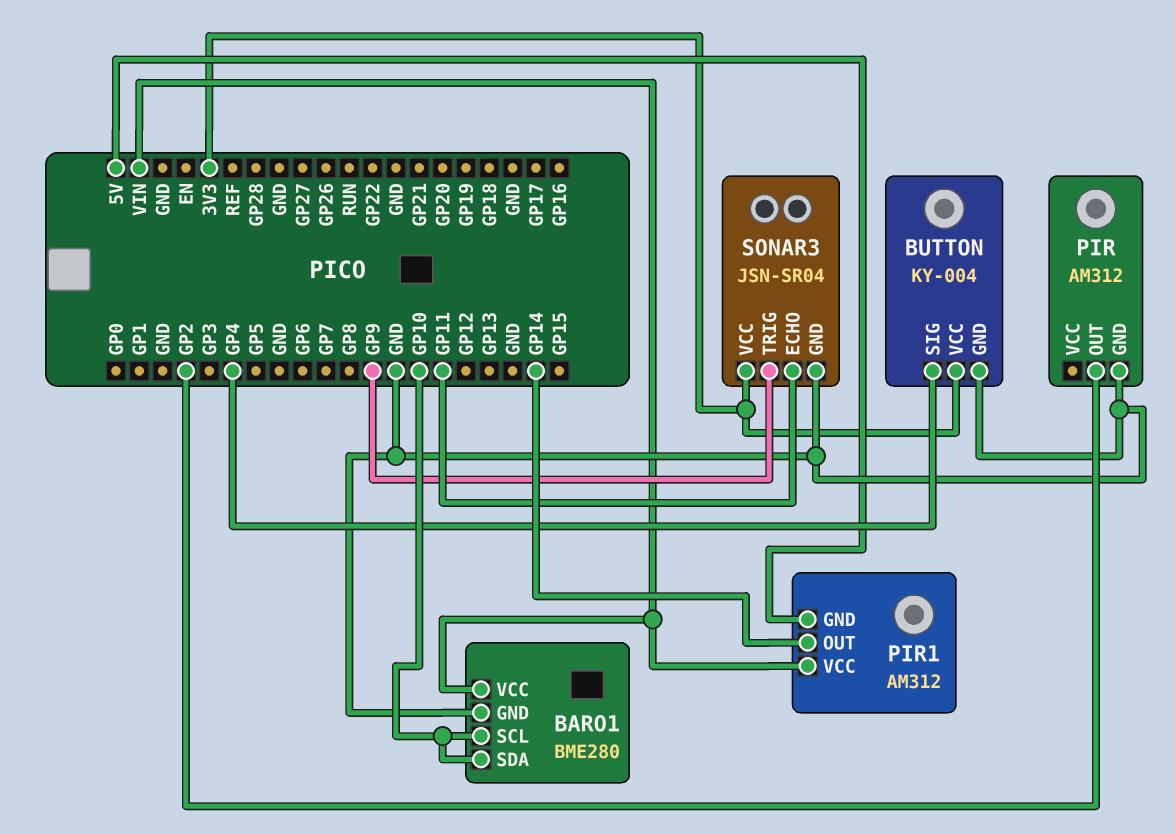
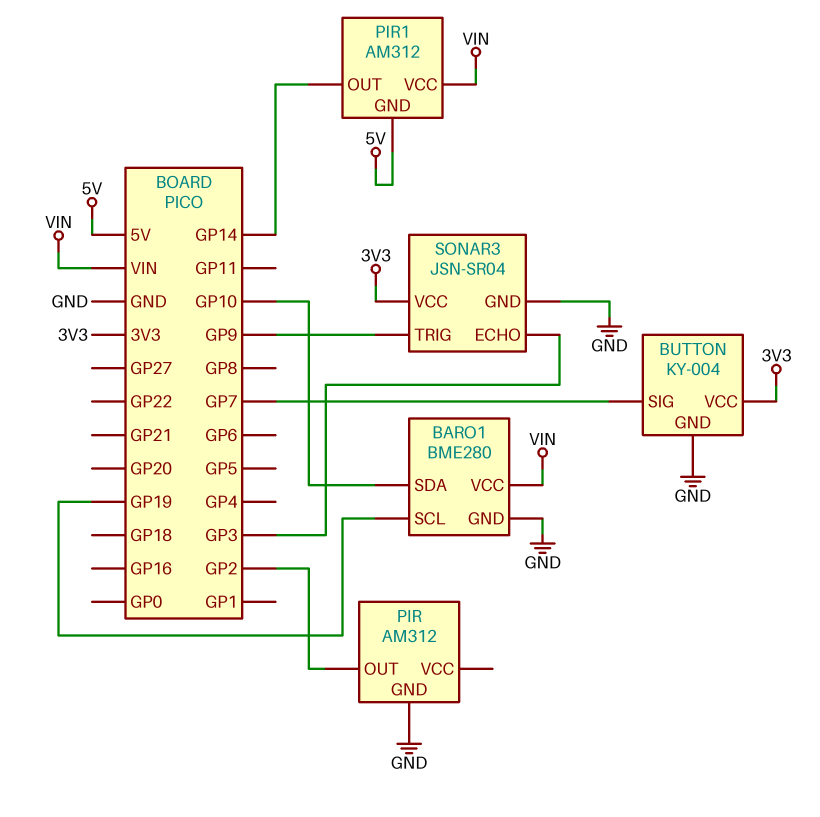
BARO1 pin SCL: GP10 -> GP19
BUTTON pin SIG: GP4 -> GP7
SONAR3 pin ECHO: GP11 -> GP3

